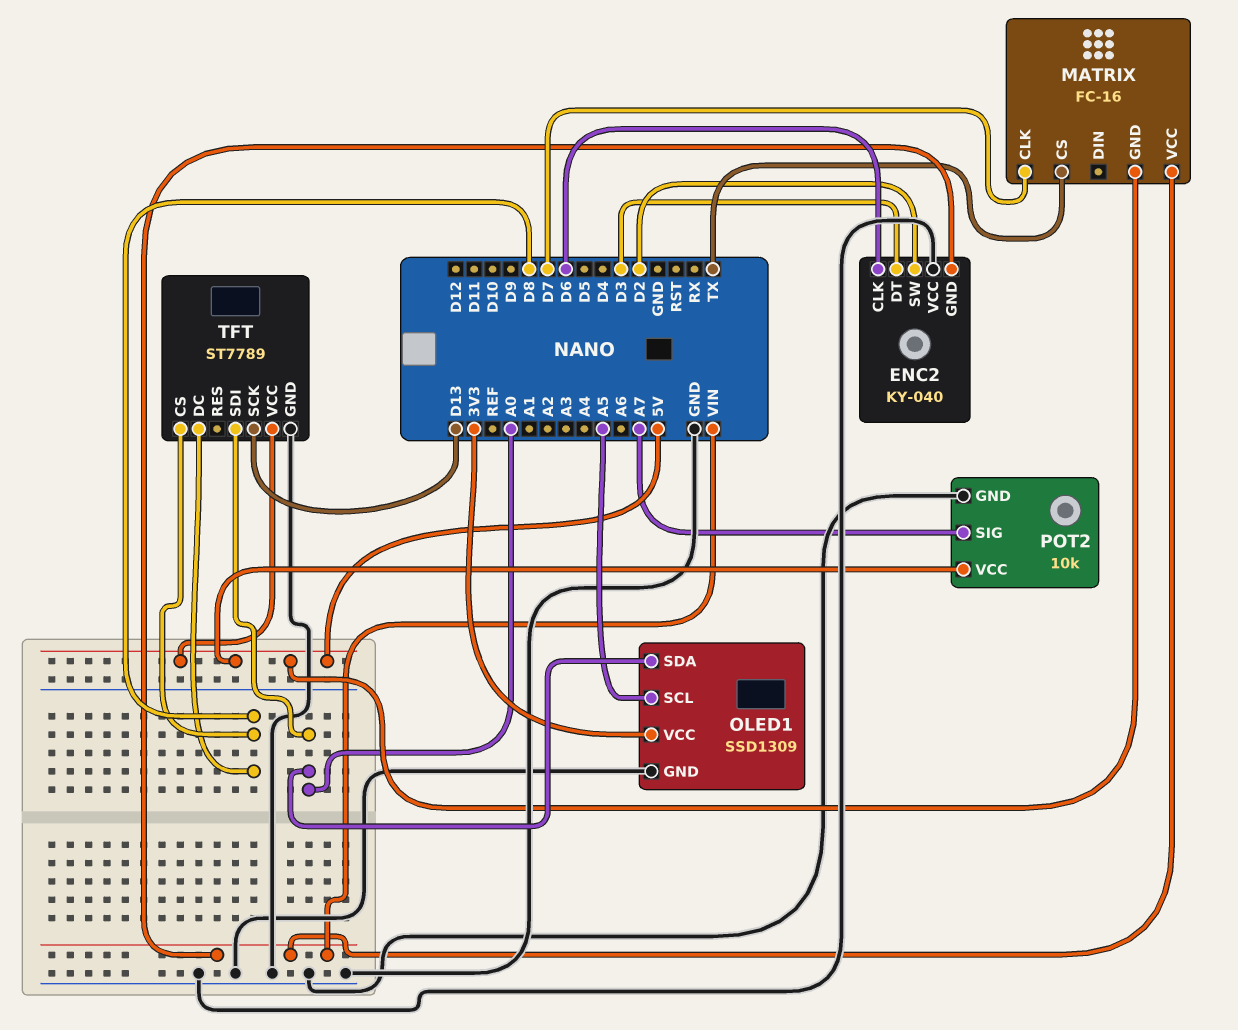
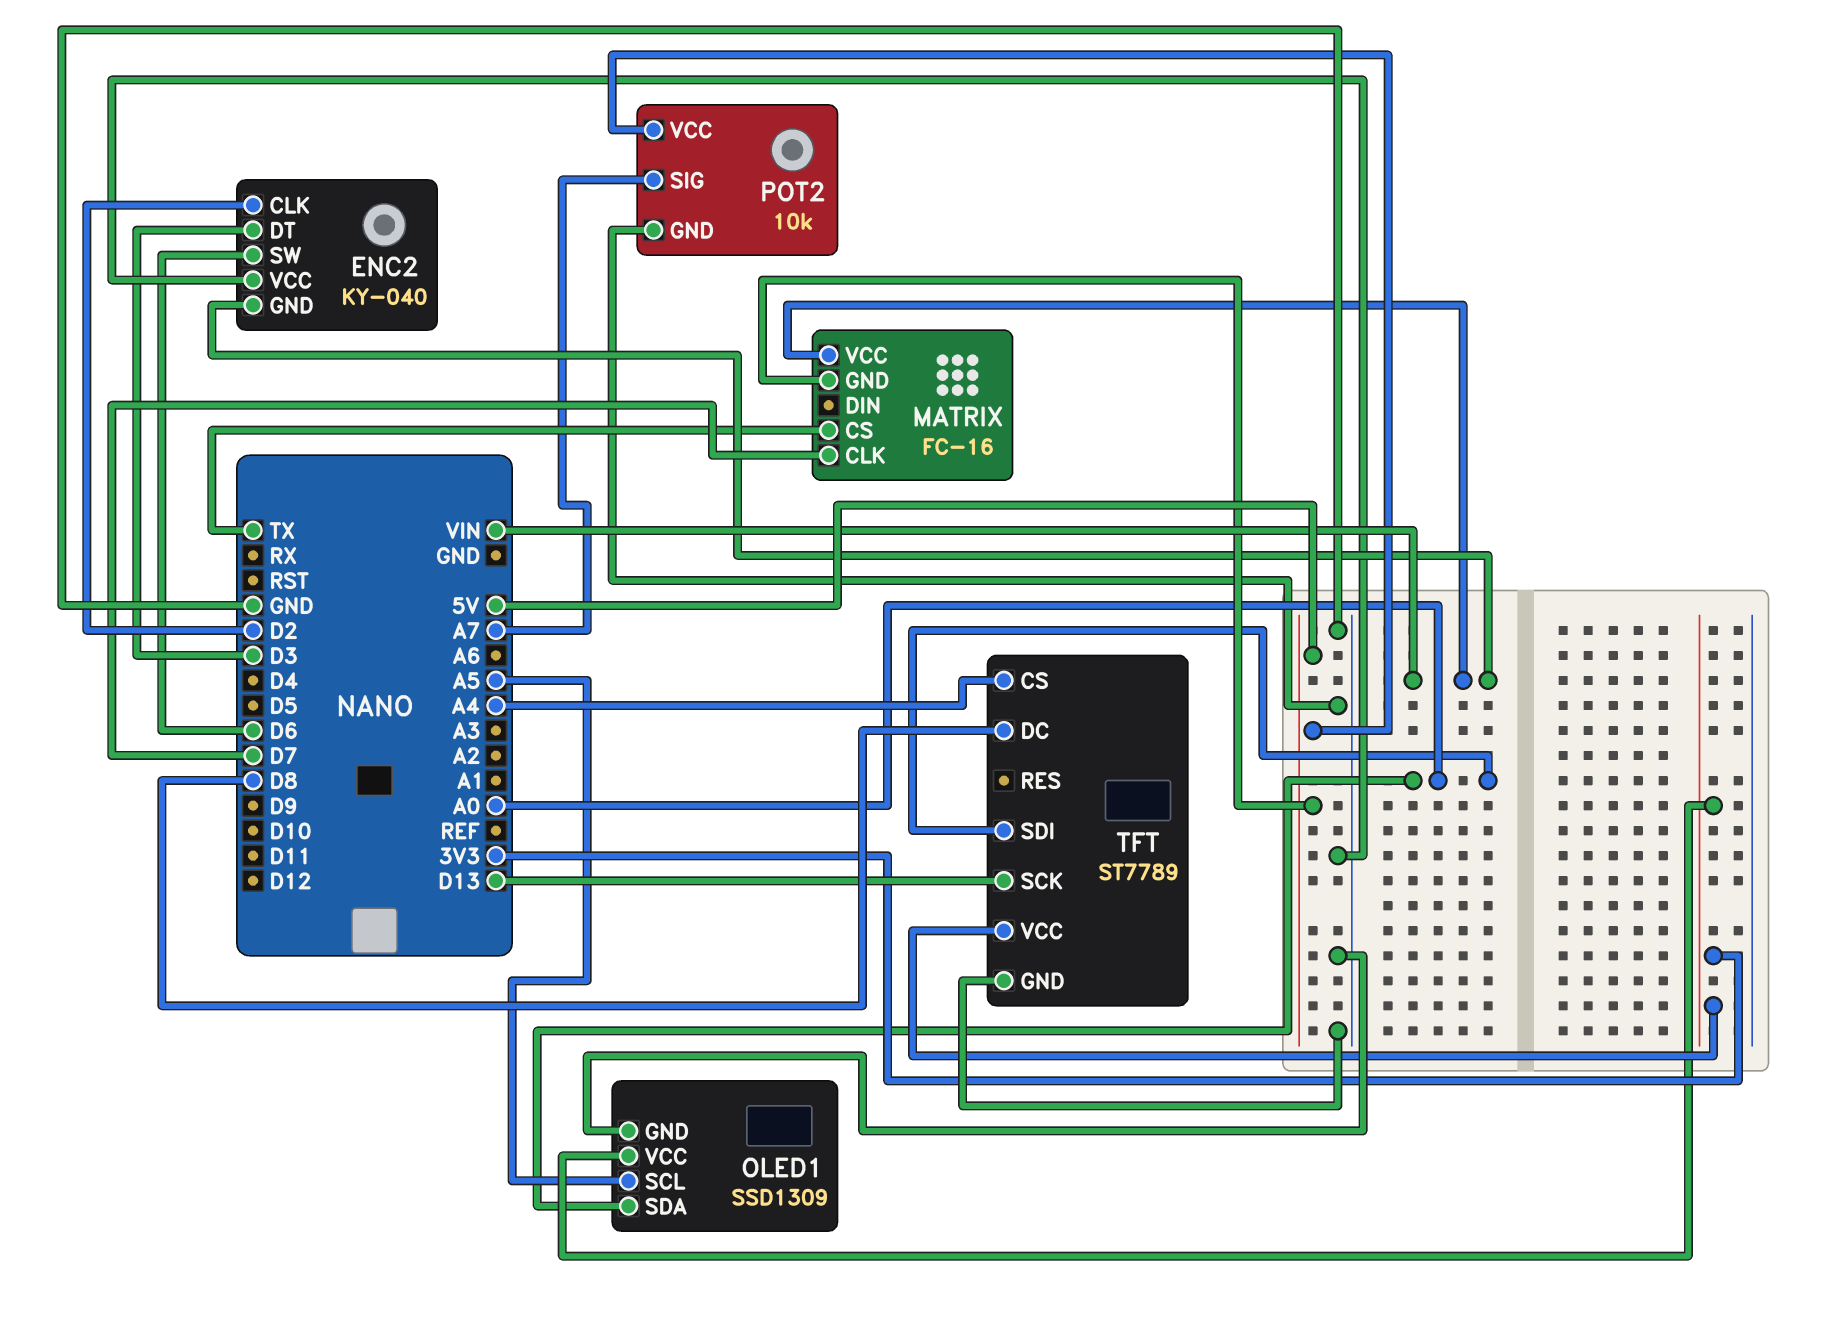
ENC2 pin CLK: D6 -> D2
ENC2 pin SW: D2 -> D6
TFT pin CS: D8 -> A4
TFT pin VCC: 5V -> 3V3

